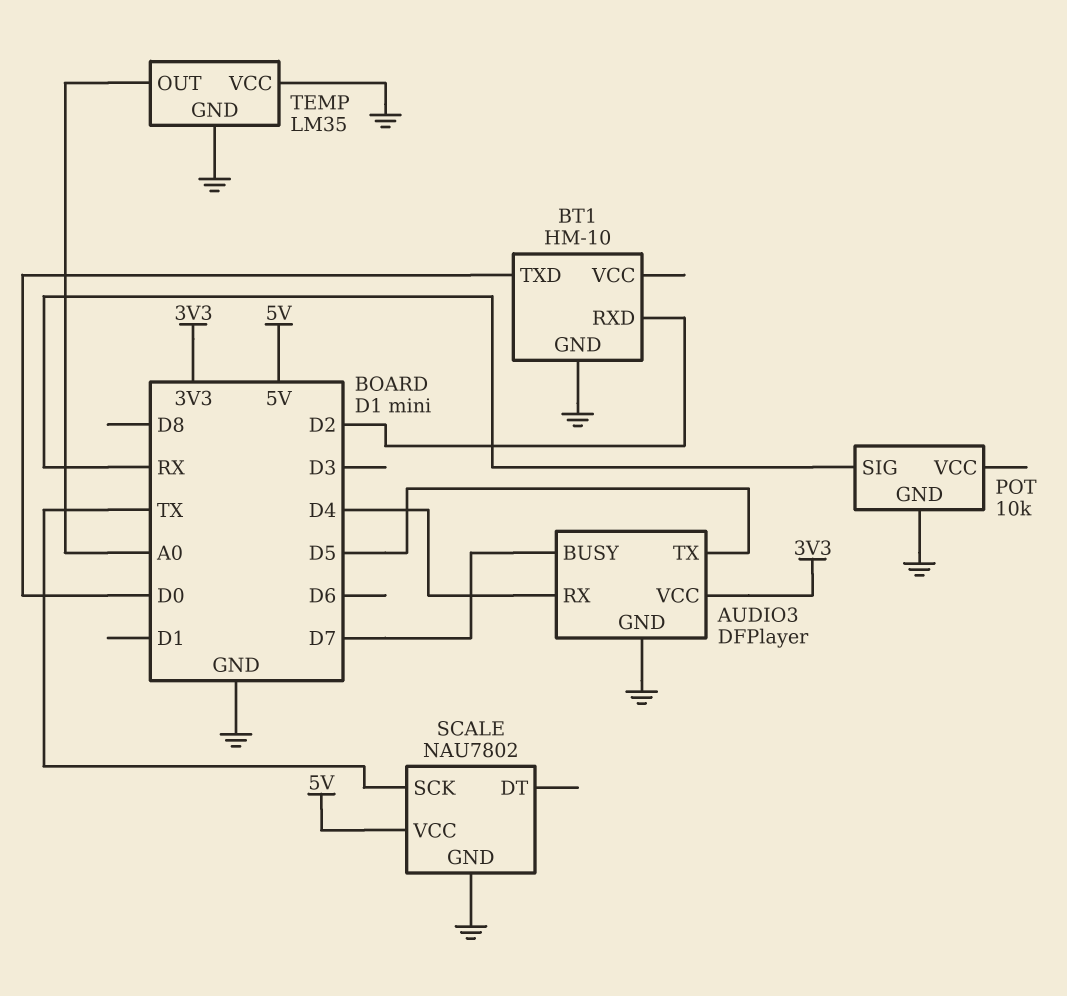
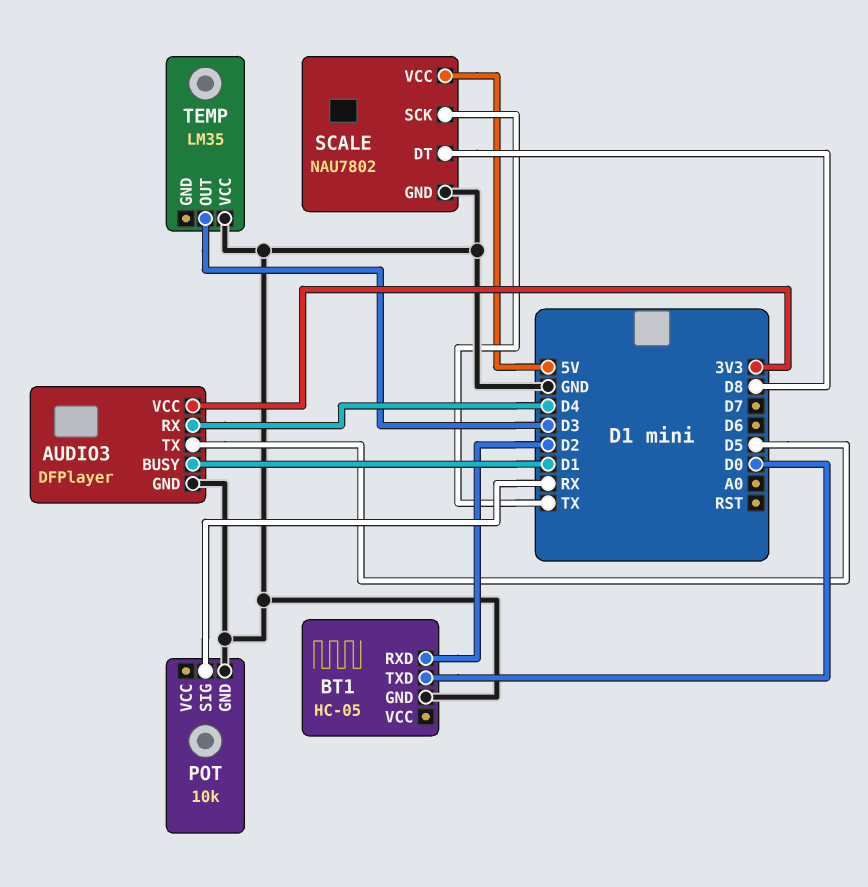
AUDIO3 pin BUSY: D7 -> D1
BT1: HM-10 -> HC-05
SCALE pin DT: none -> D8
TEMP pin GND: GND -> none
TEMP pin OUT: A0 -> D3

